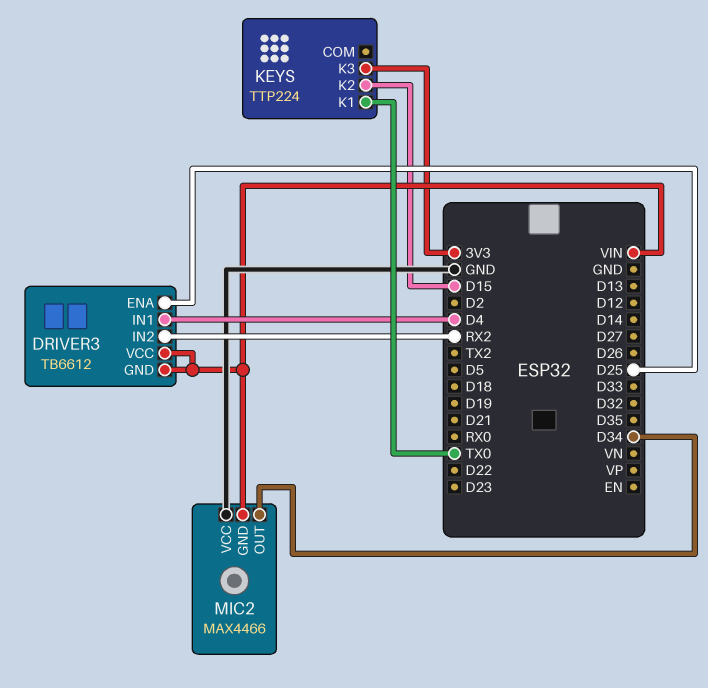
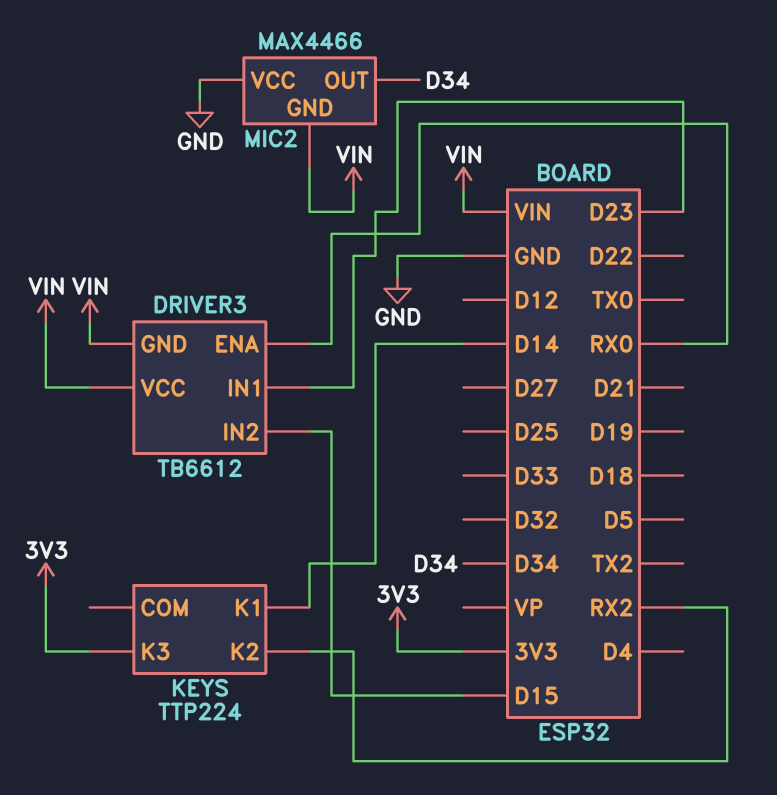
DRIVER3 pin ENA: D25 -> RX0
DRIVER3 pin IN1: D4 -> D23
DRIVER3 pin IN2: RX2 -> D15
KEYS pin K1: TX0 -> D14
KEYS pin K2: D15 -> RX2

